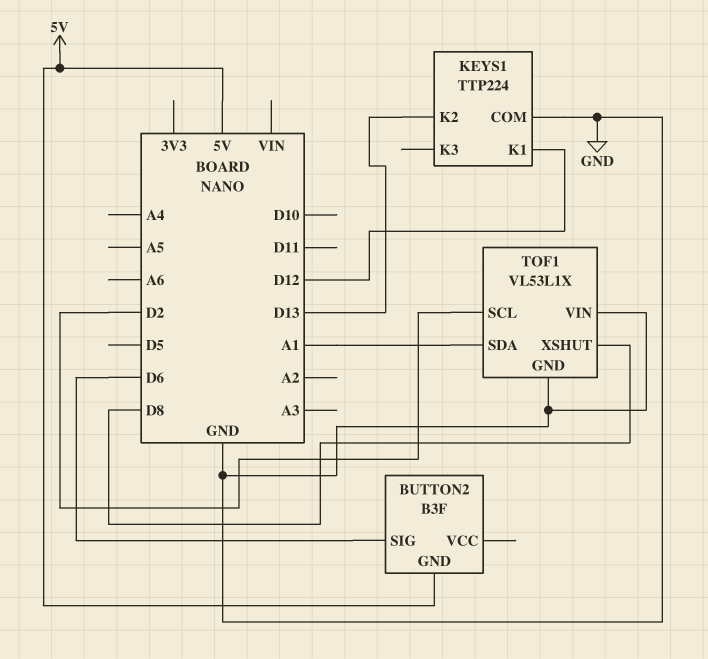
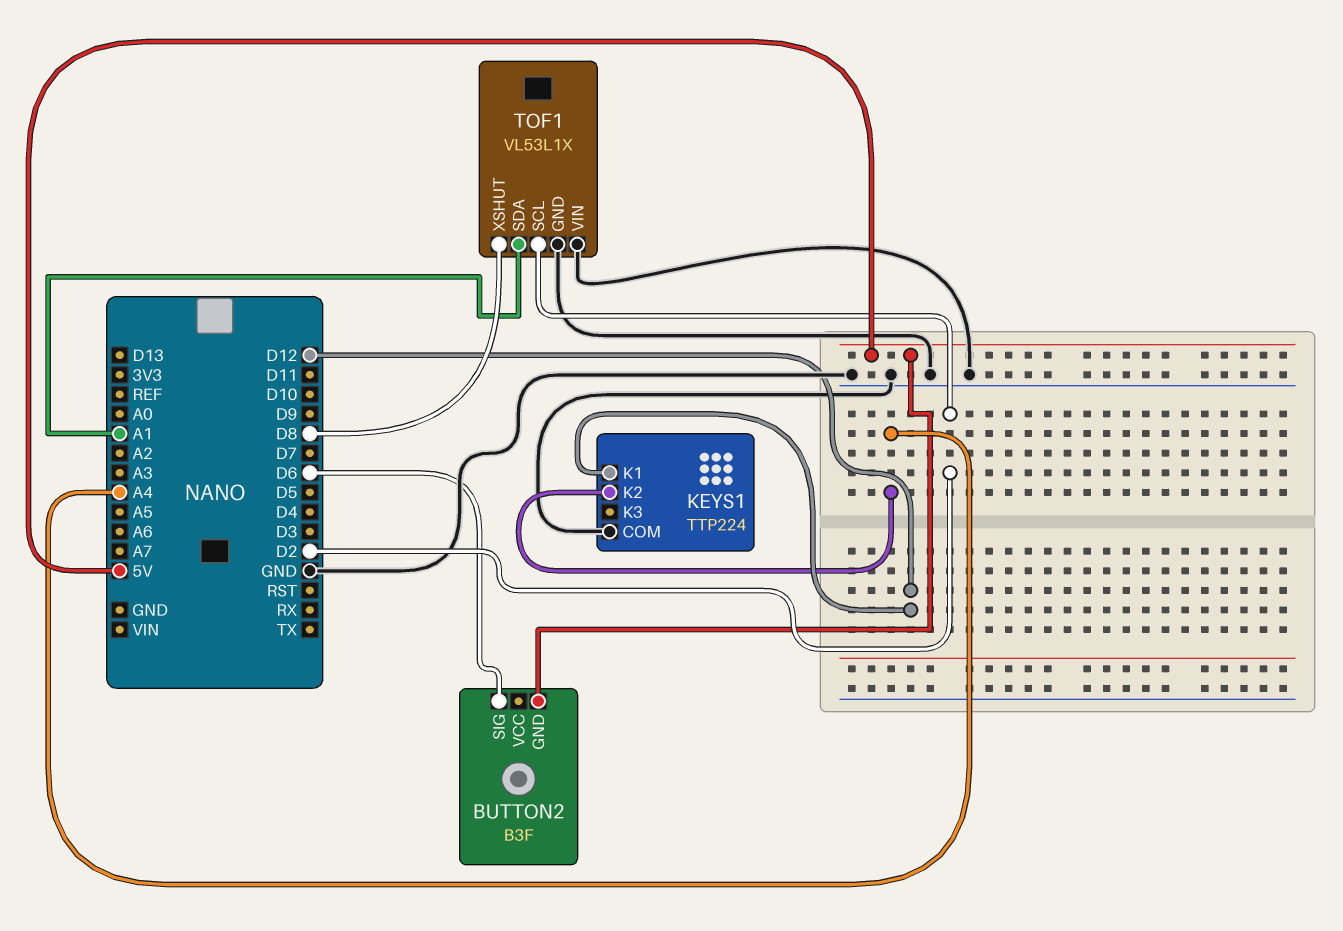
KEYS1 pin K2: D13 -> A4

